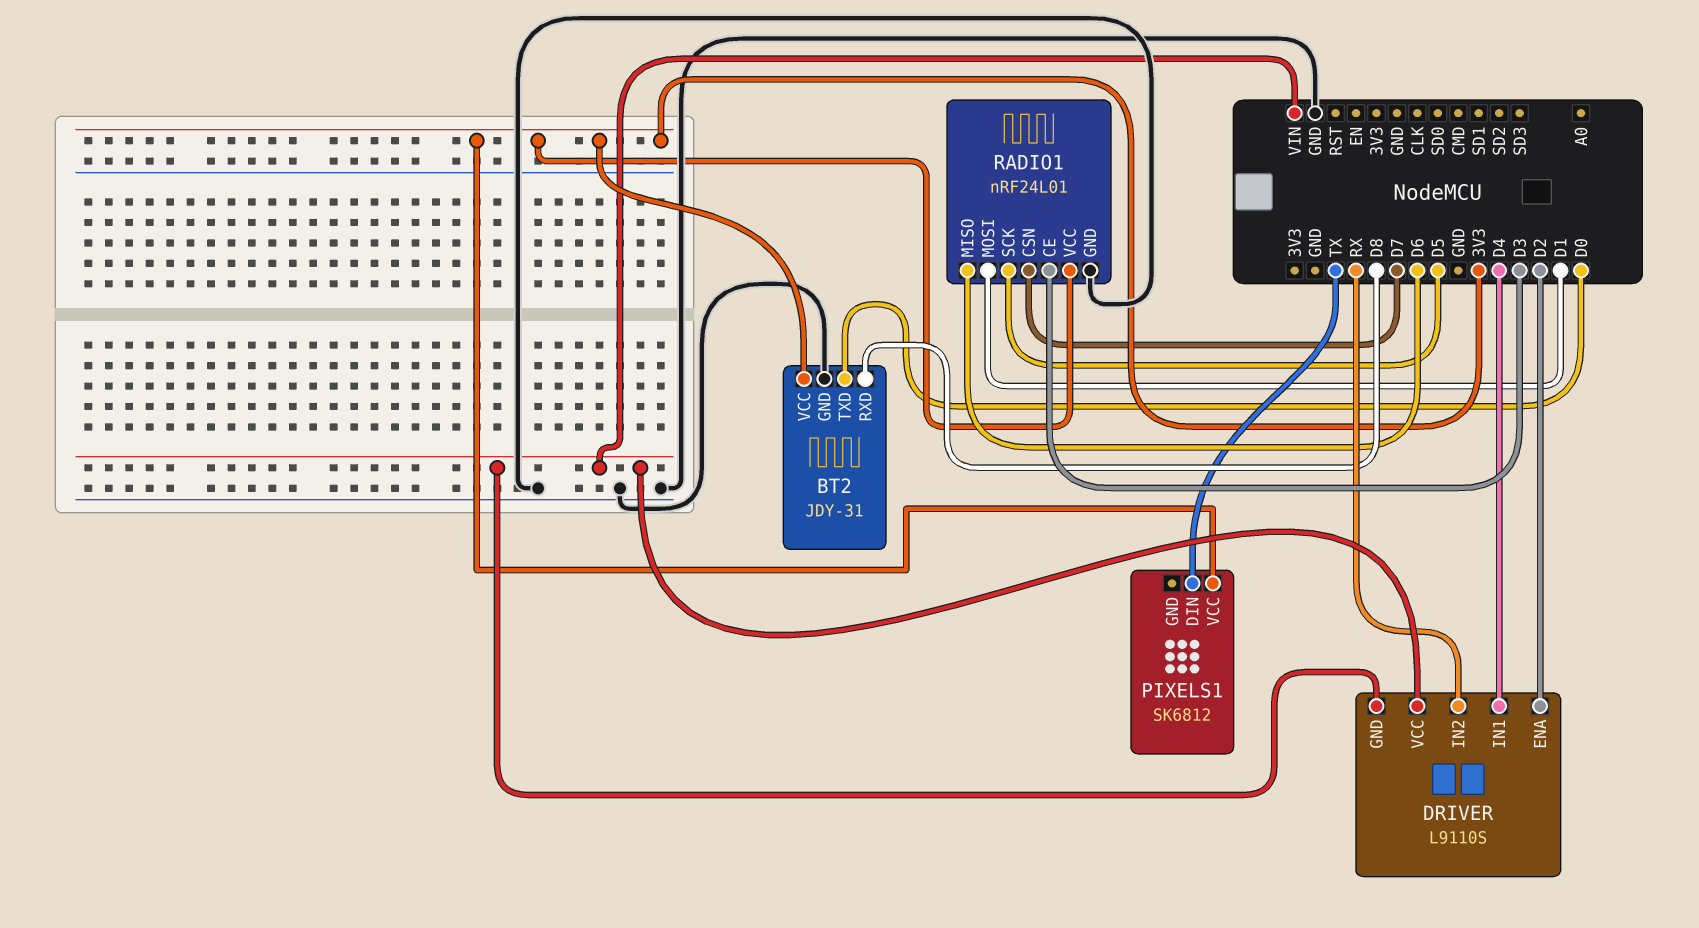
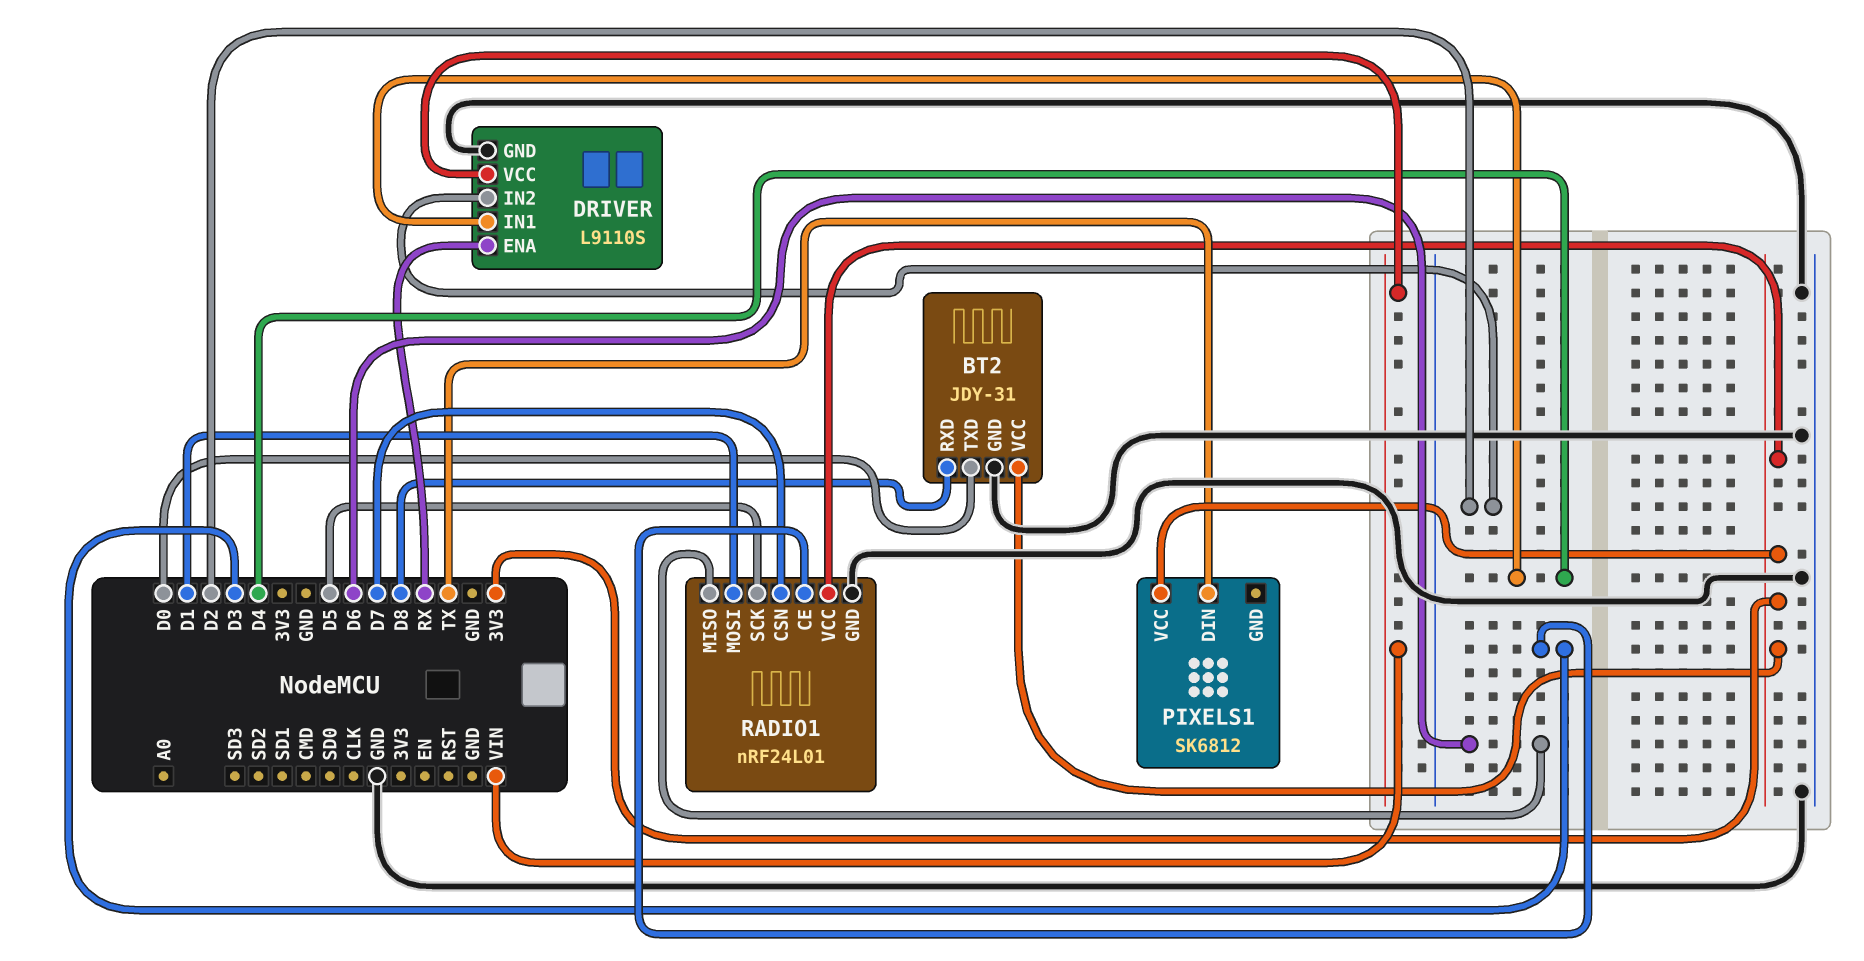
DRIVER pin ENA: D2 -> RX
DRIVER pin GND: VIN -> GND
DRIVER pin IN2: RX -> D2

